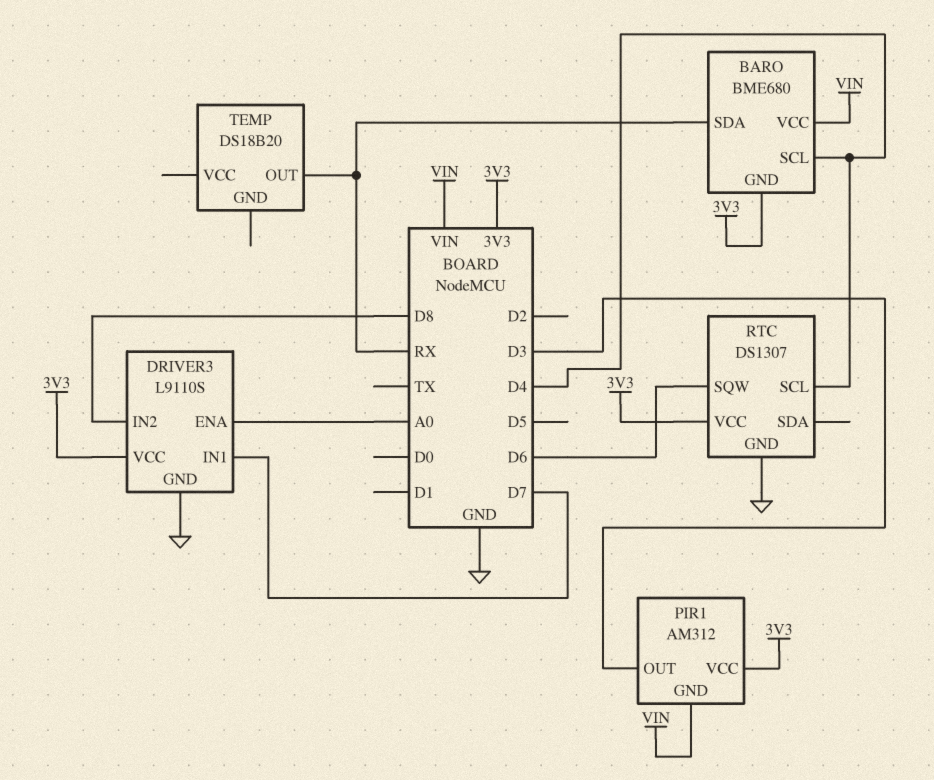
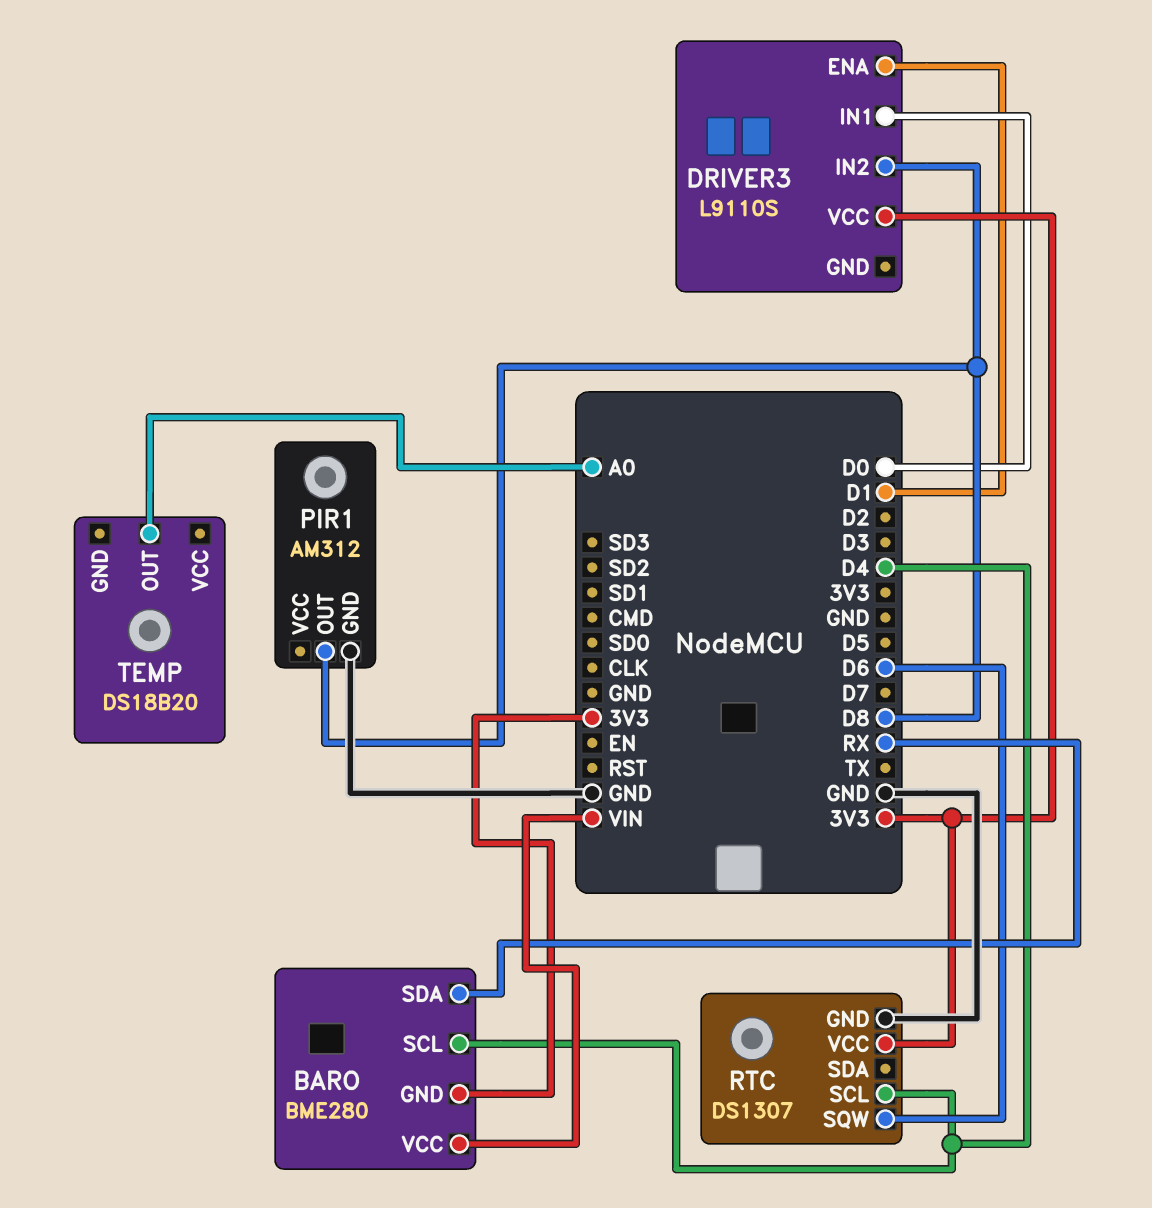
BARO: BME680 -> BME280
DRIVER3 pin ENA: A0 -> D1
DRIVER3 pin GND: GND -> none
DRIVER3 pin IN1: D7 -> D0
PIR1 pin GND: VIN -> GND
PIR1 pin OUT: D3 -> D8
PIR1 pin VCC: 3V3 -> none
TEMP pin OUT: RX -> A0

